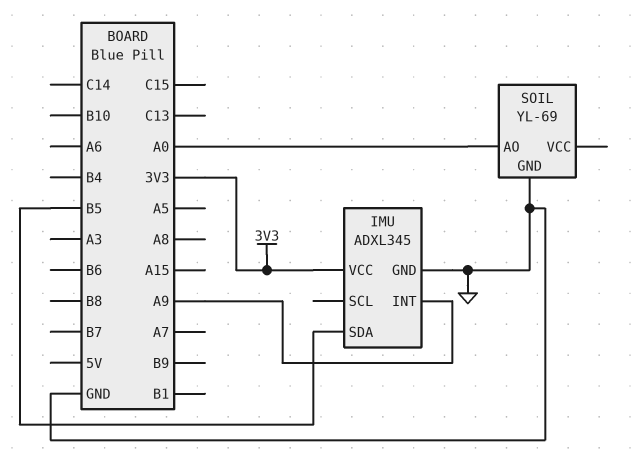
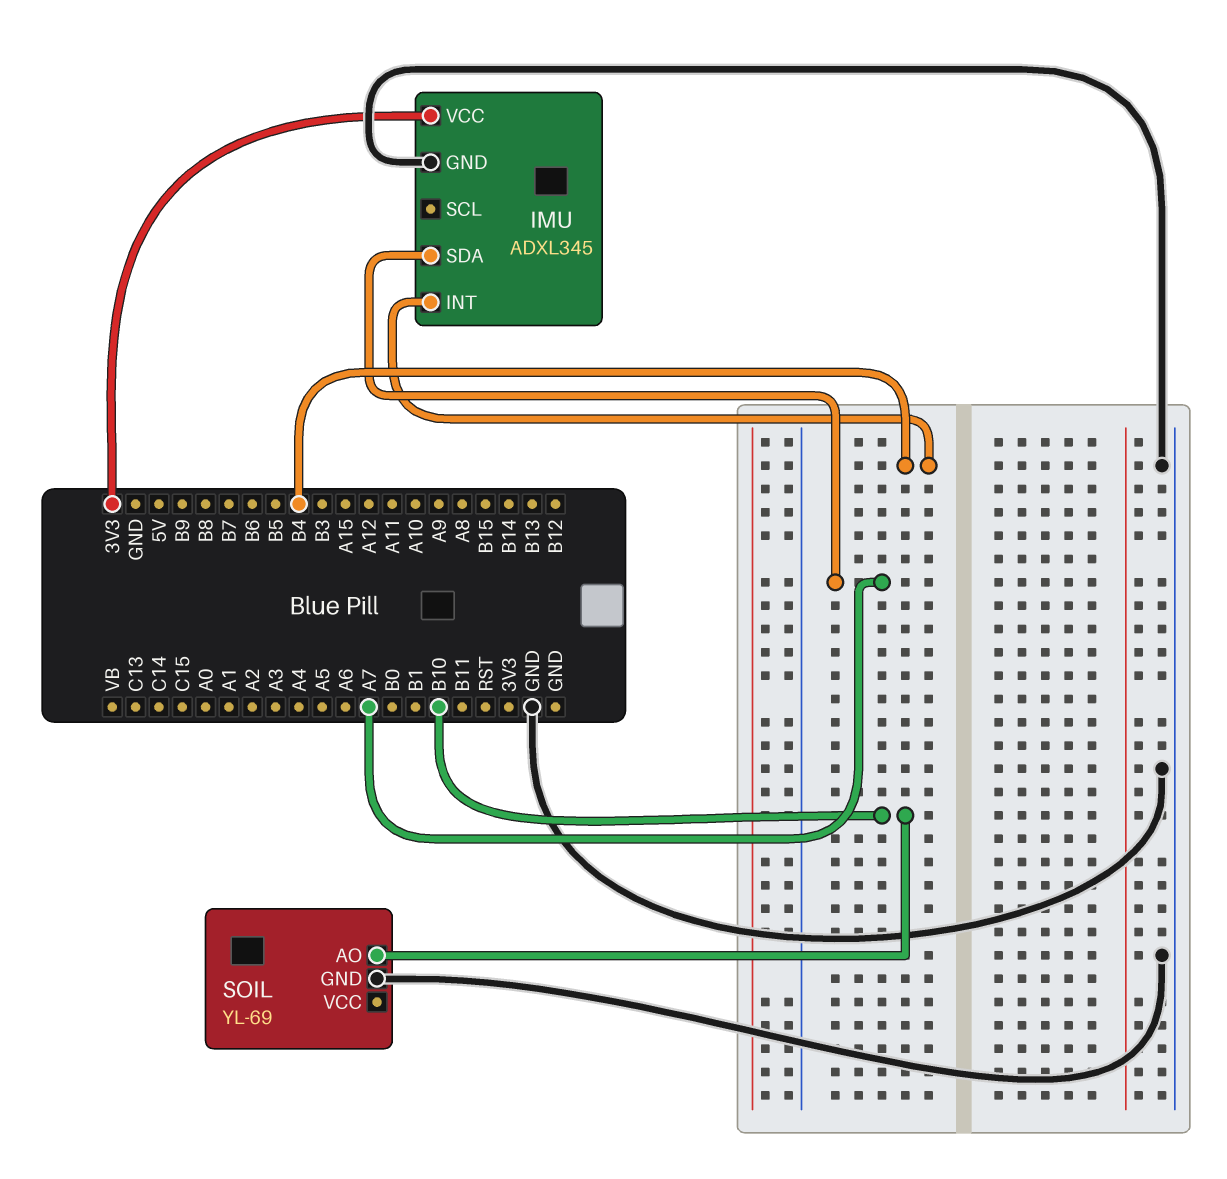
IMU pin INT: A9 -> B4
IMU pin SDA: B5 -> A7
SOIL pin AO: A0 -> B10

